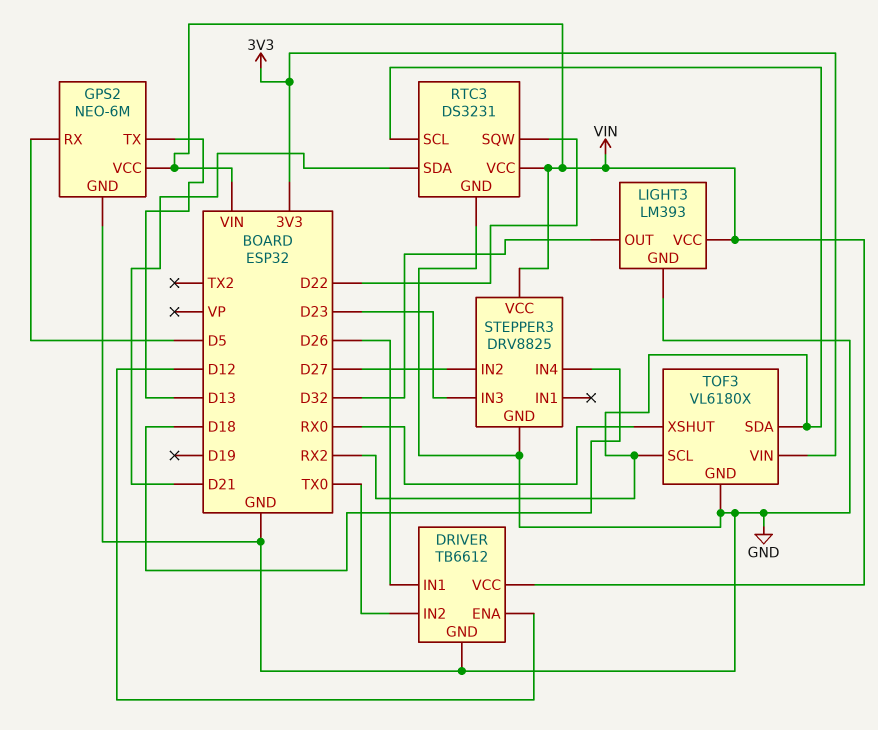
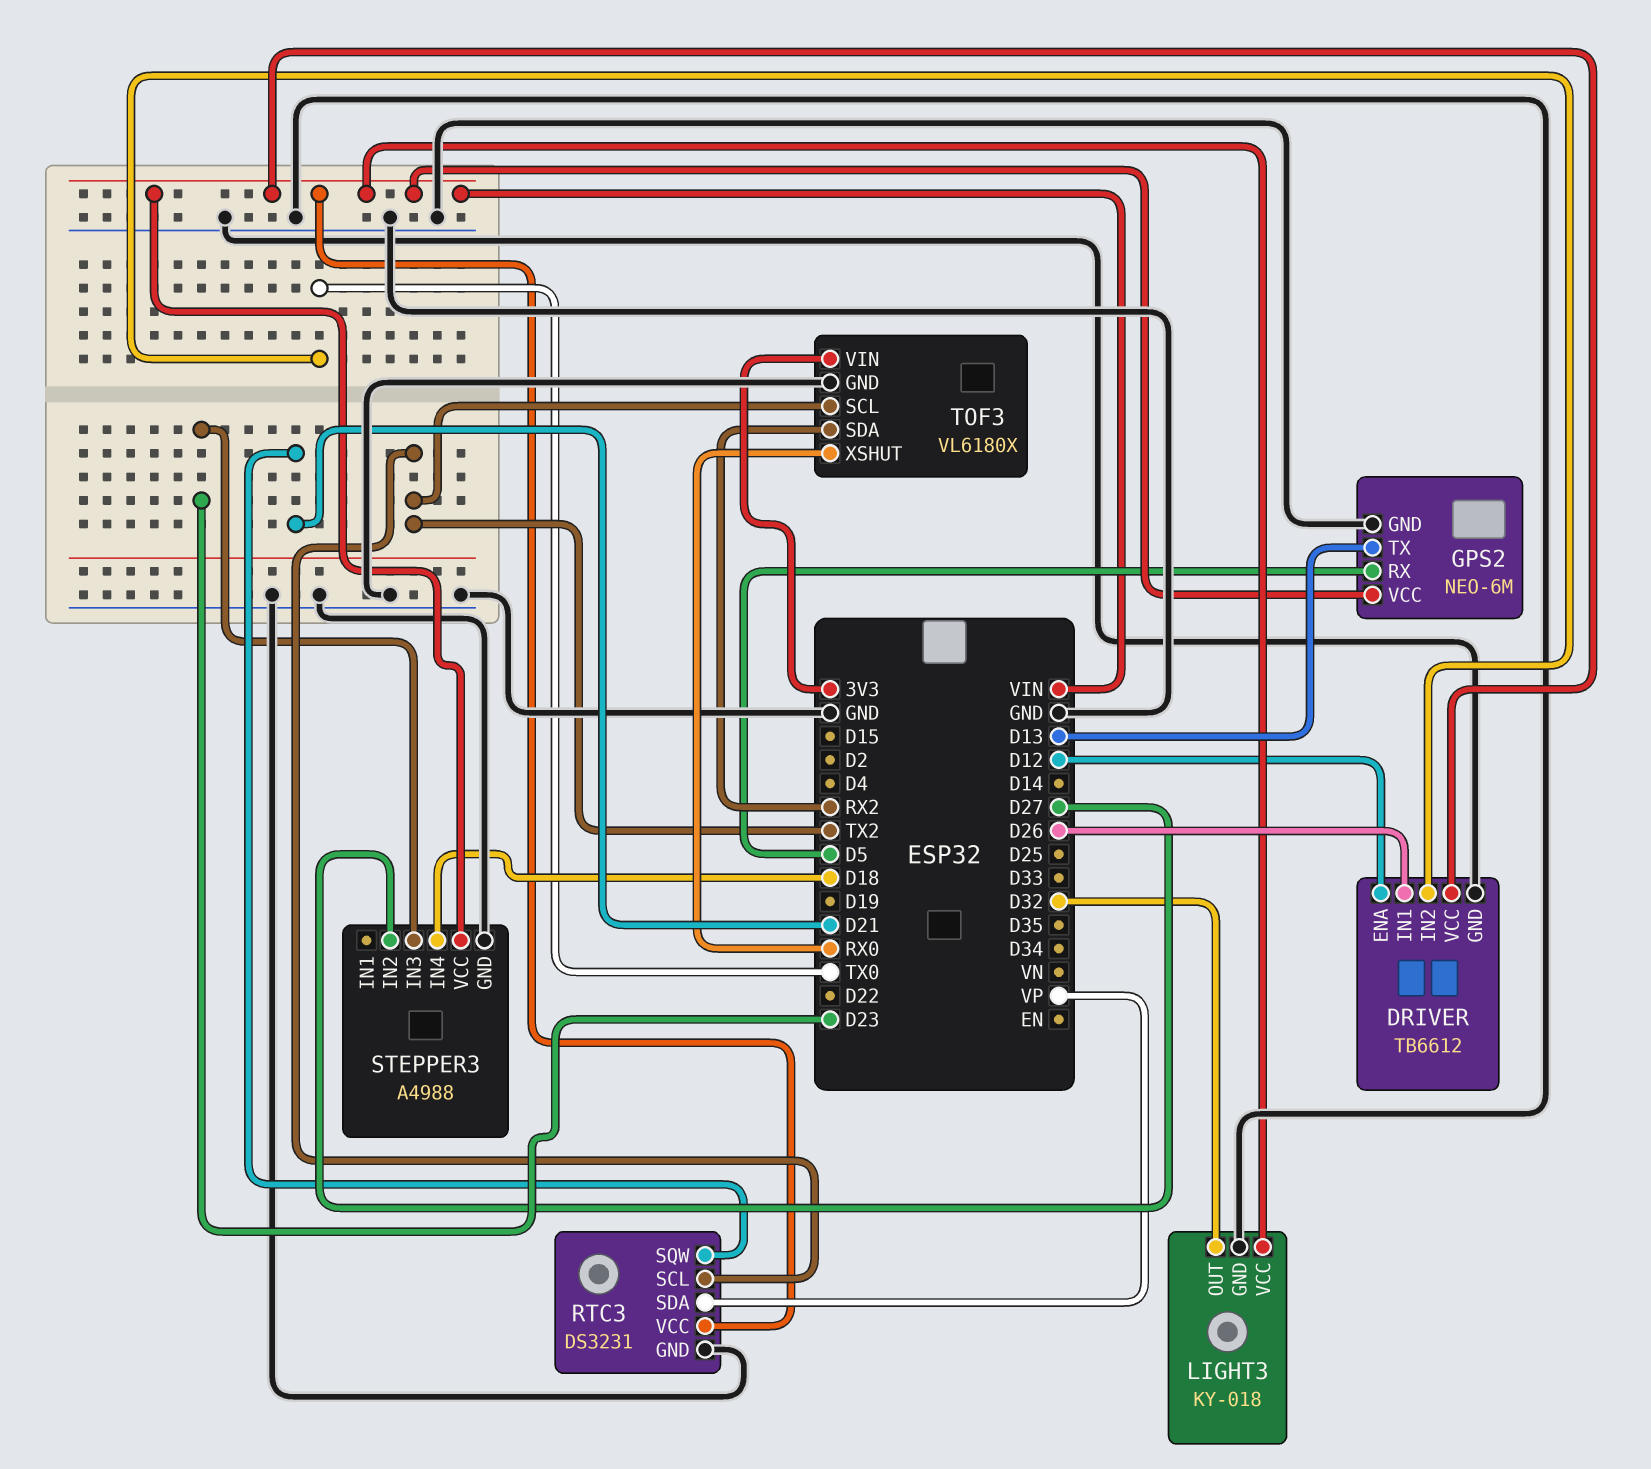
LIGHT3: LM393 -> KY-018
RTC3 pin SCL: RX2 -> TX2
RTC3 pin SDA: D21 -> VP
RTC3 pin SQW: D22 -> D21
STEPPER3: DRV8825 -> A4988
TOF3 pin SCL: RX2 -> TX2

